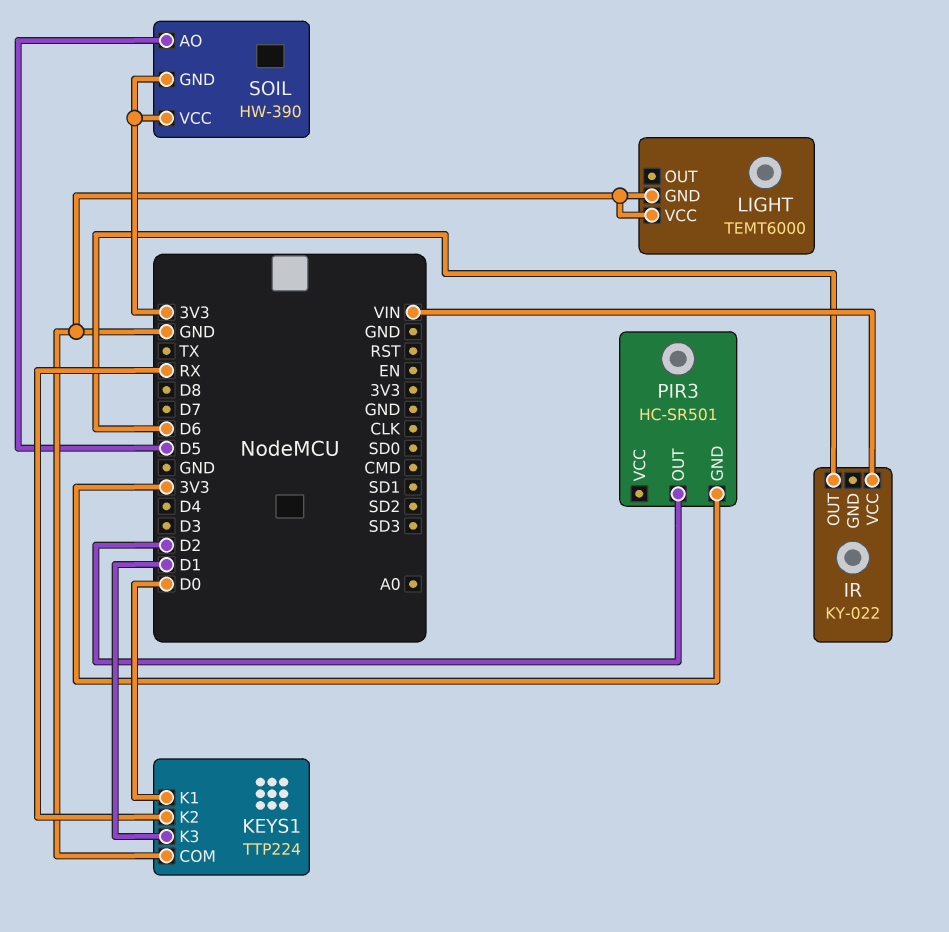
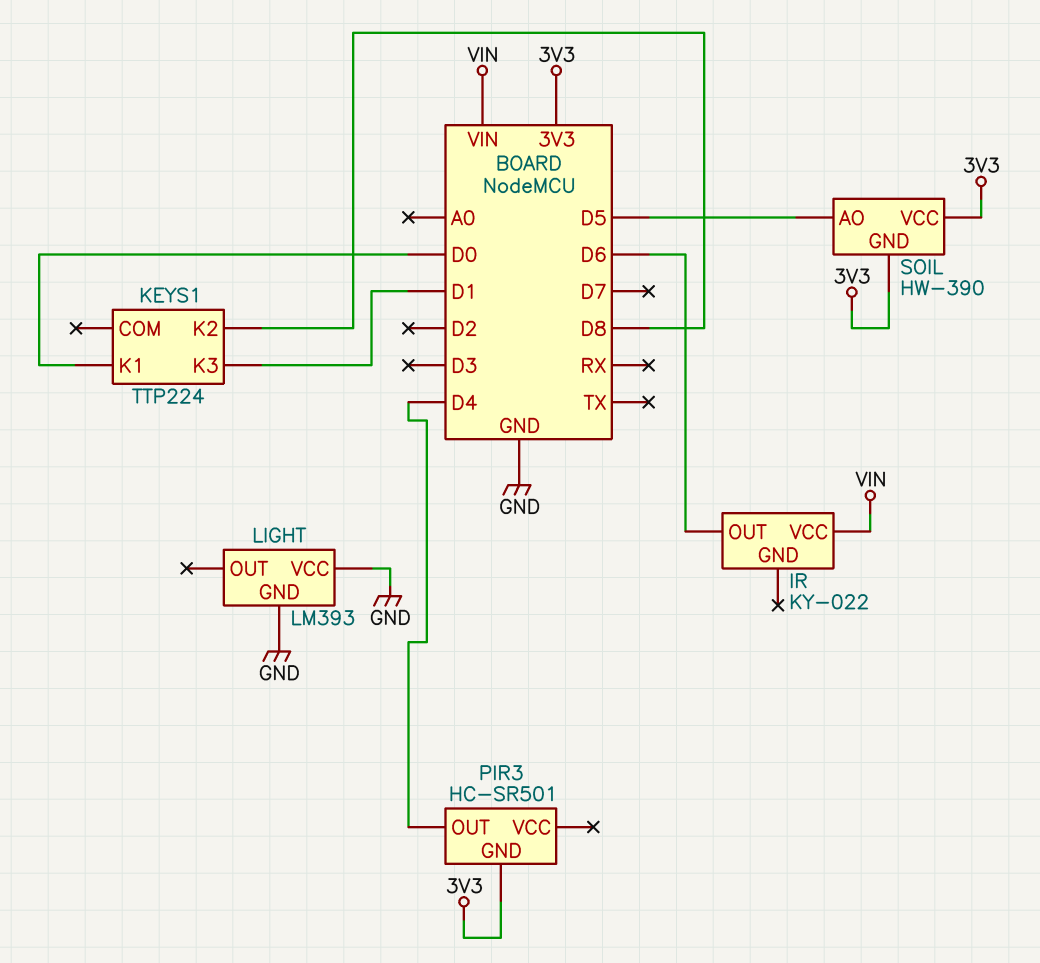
KEYS1 pin COM: GND -> none
KEYS1 pin K2: RX -> D8
LIGHT: TEMT6000 -> LM393
PIR3 pin OUT: D2 -> D4

